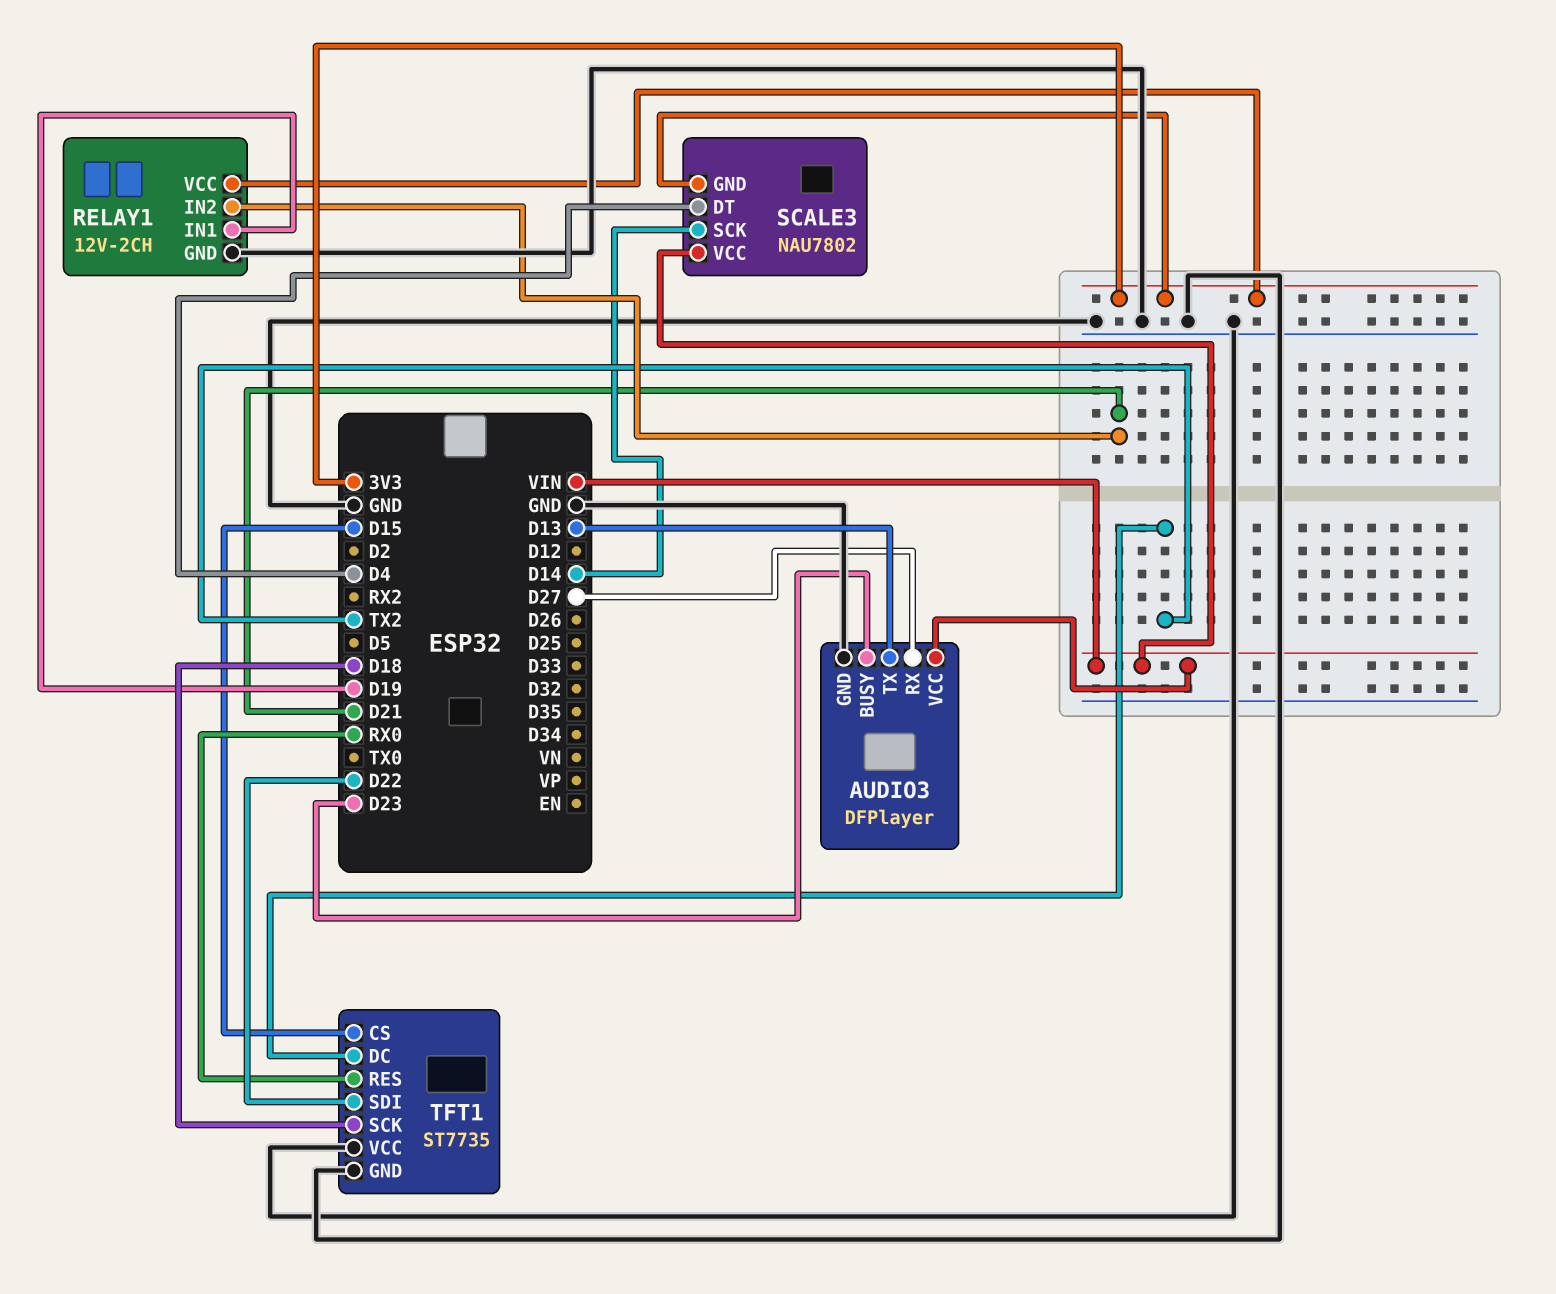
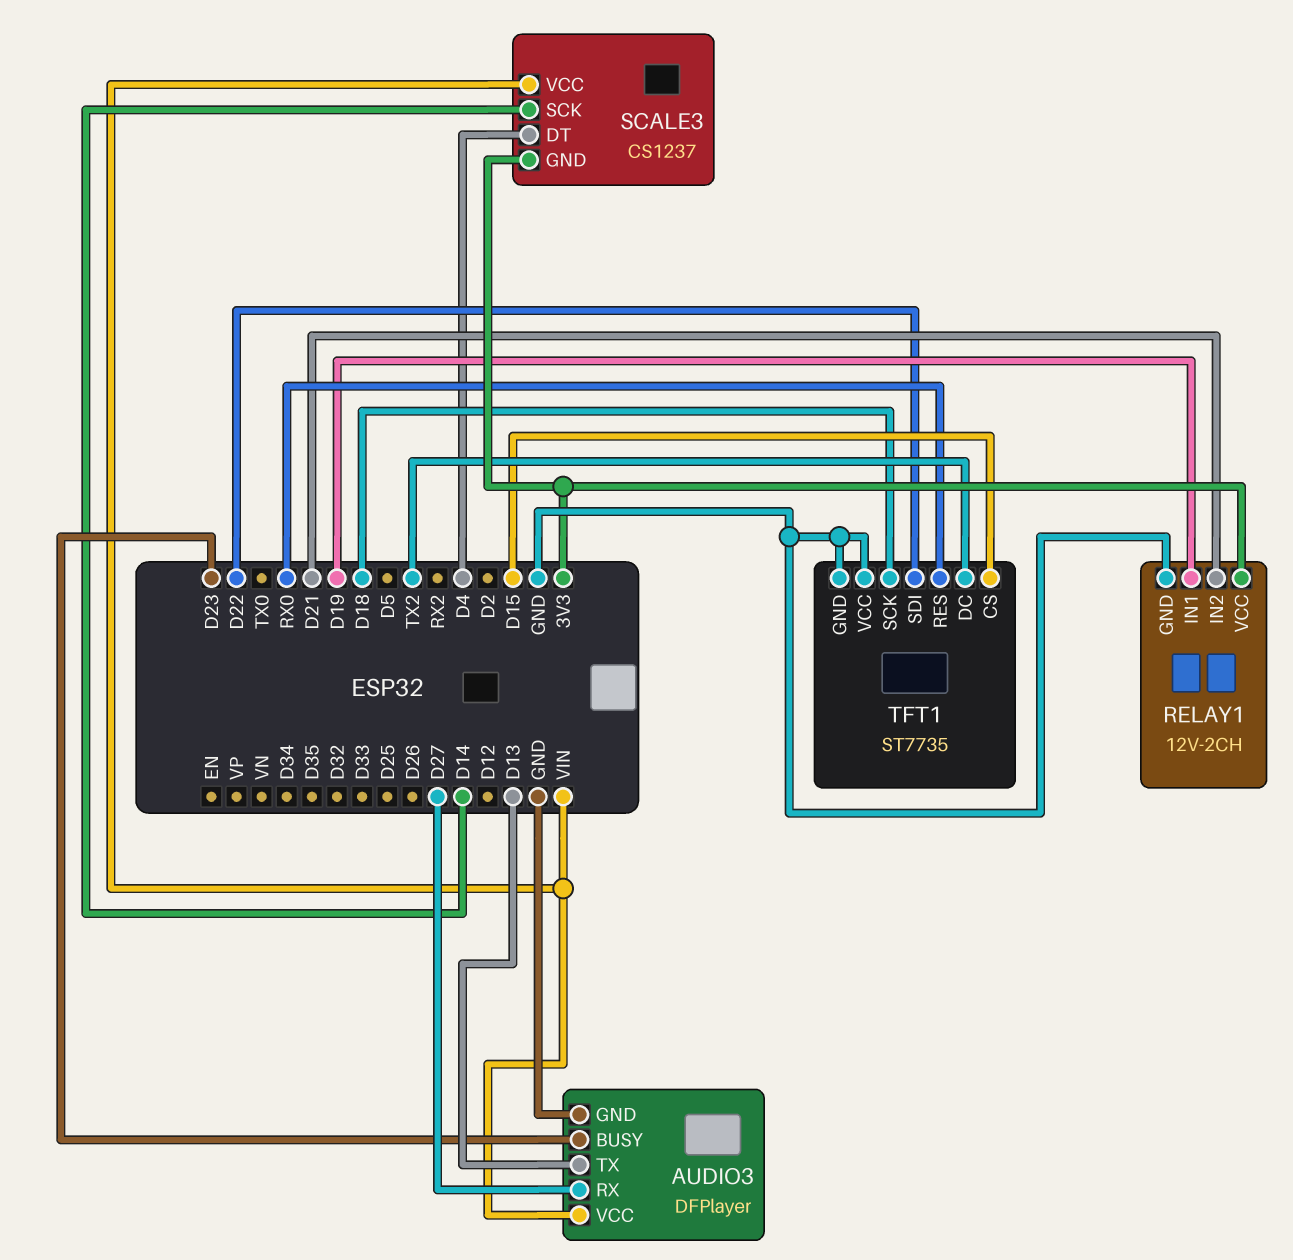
SCALE3: NAU7802 -> CS1237

